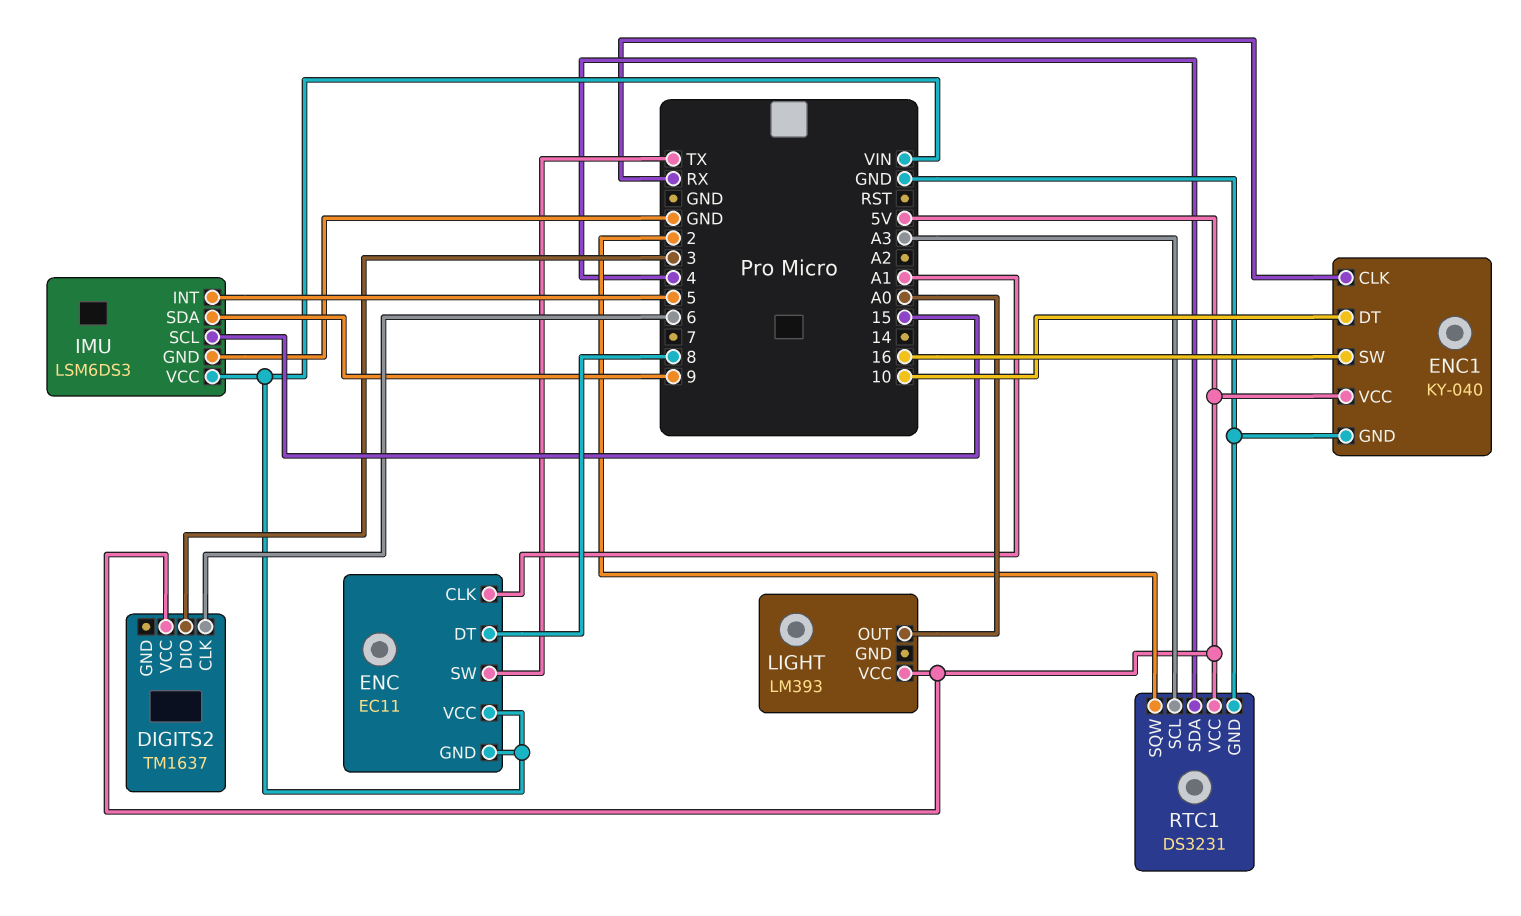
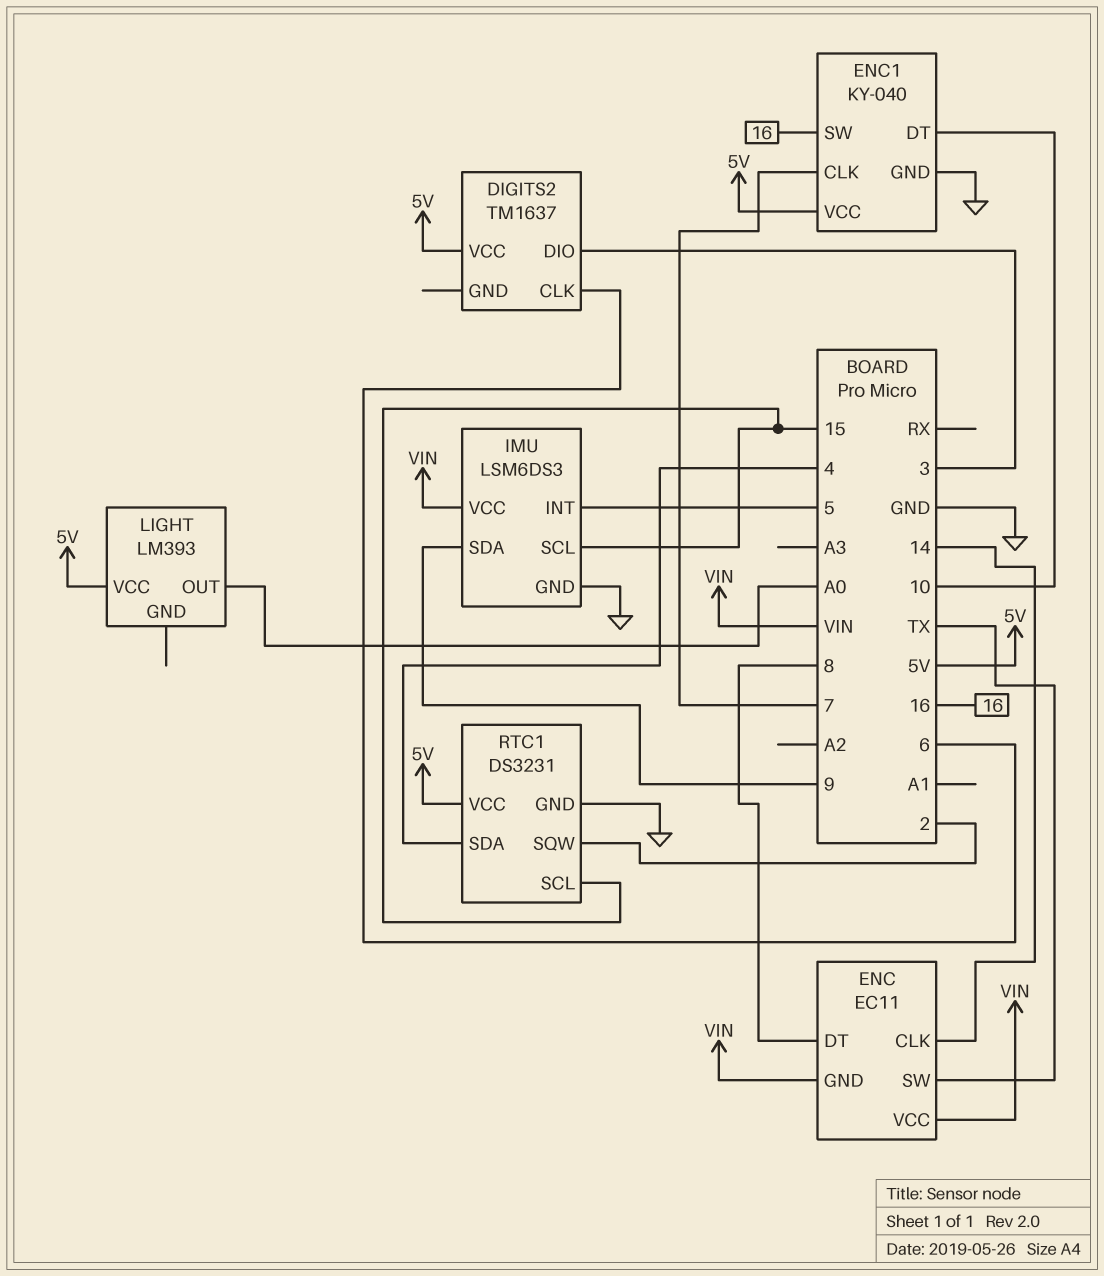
ENC pin CLK: A1 -> 14
ENC1 pin CLK: RX -> 7
RTC1 pin SCL: A3 -> 15

